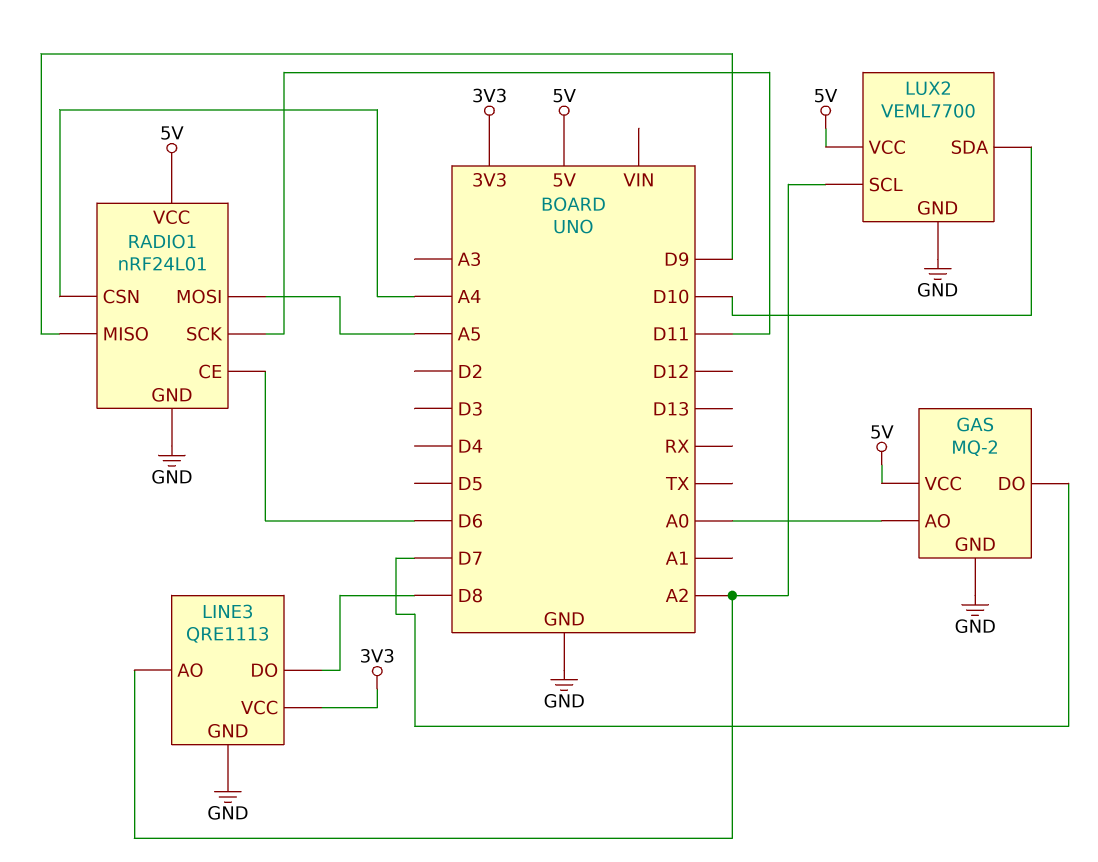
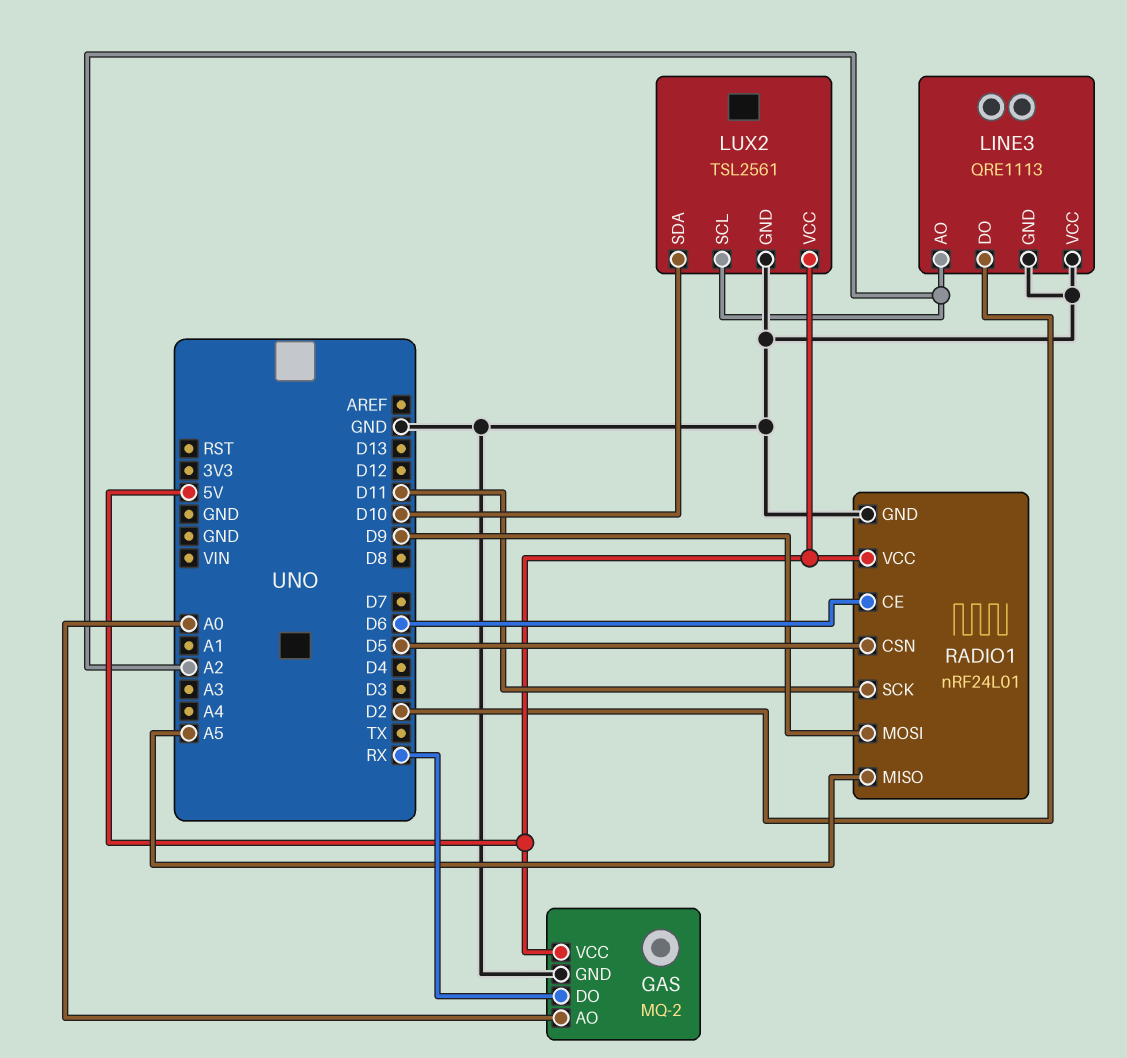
GAS pin DO: D7 -> RX
LINE3 pin DO: D8 -> D2
LINE3 pin VCC: 3V3 -> GND
LUX2: VEML7700 -> TSL2561
RADIO1 pin CSN: A4 -> D5
RADIO1 pin MISO: D9 -> A5
RADIO1 pin MOSI: A5 -> D9

